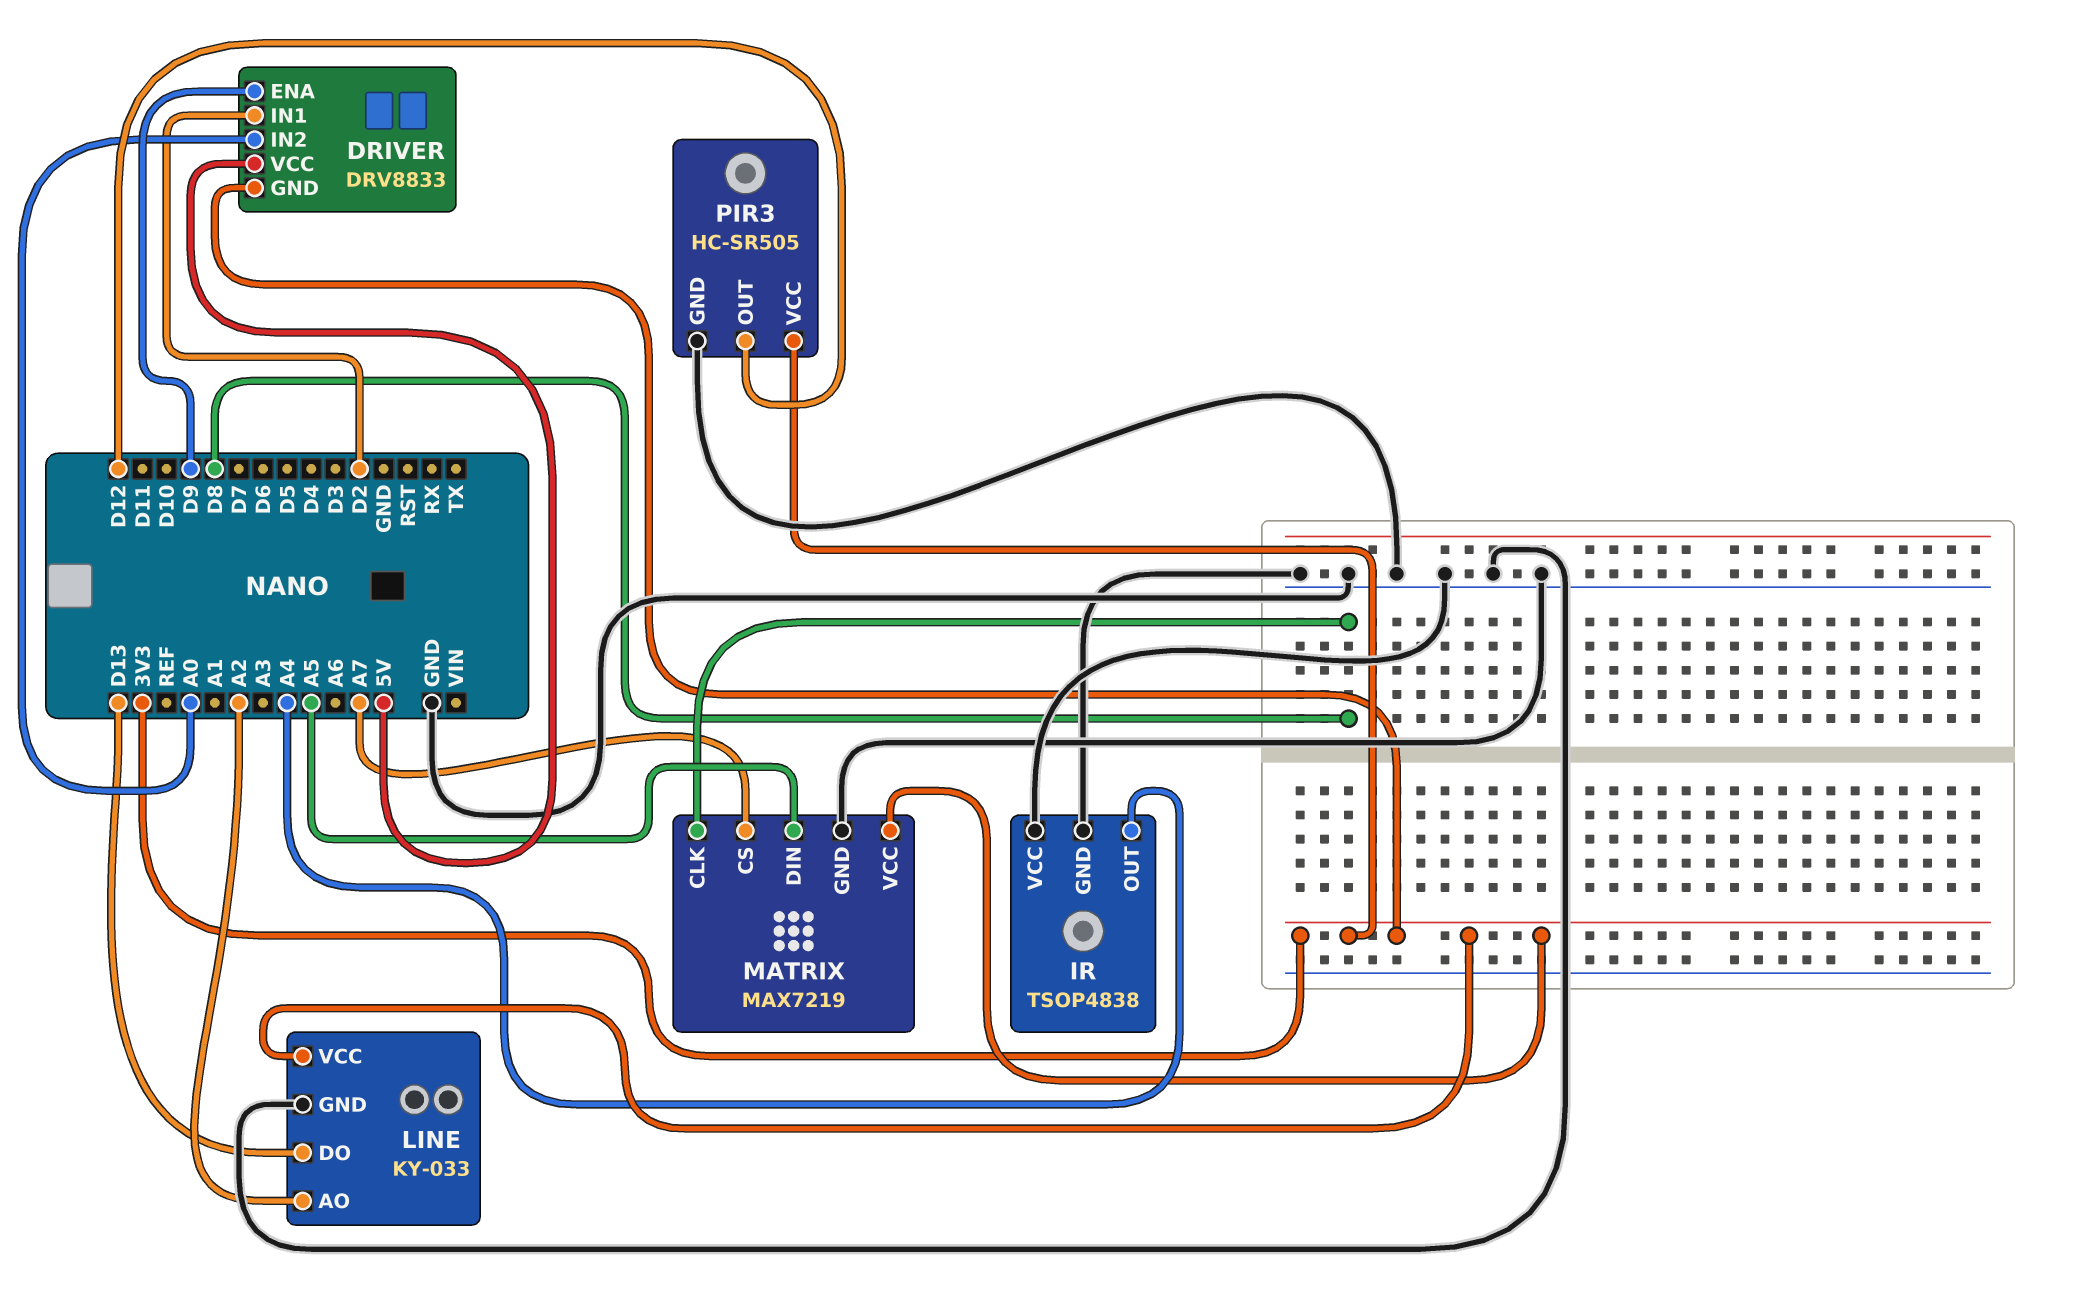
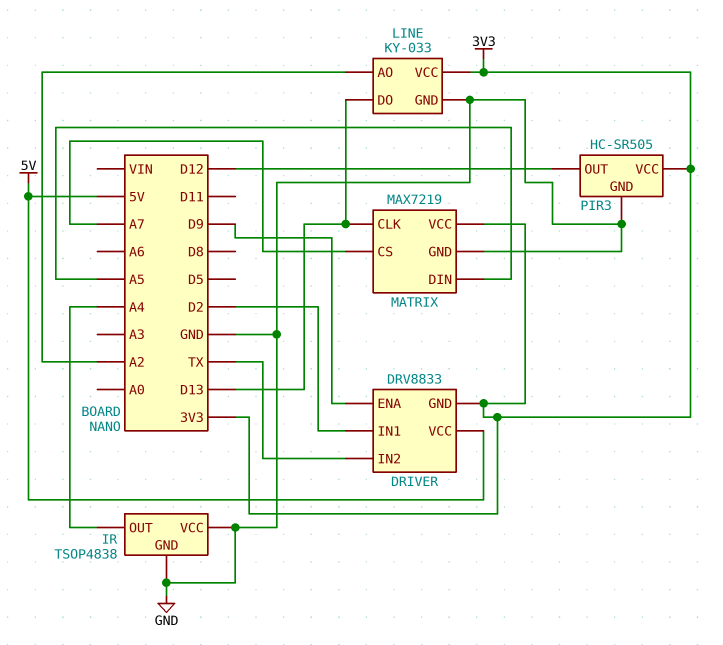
DRIVER pin IN2: A0 -> TX
MATRIX pin CLK: D8 -> D13

